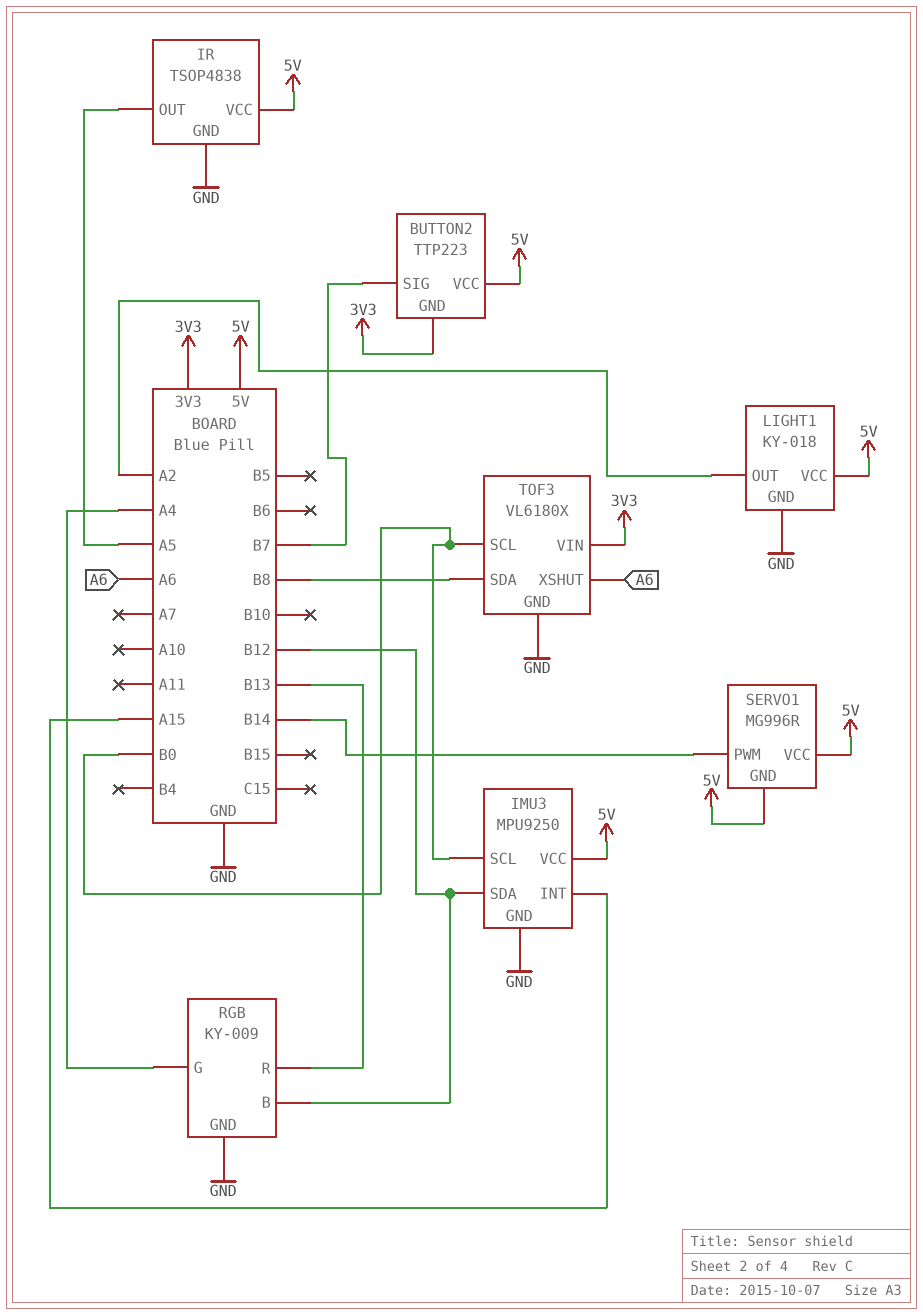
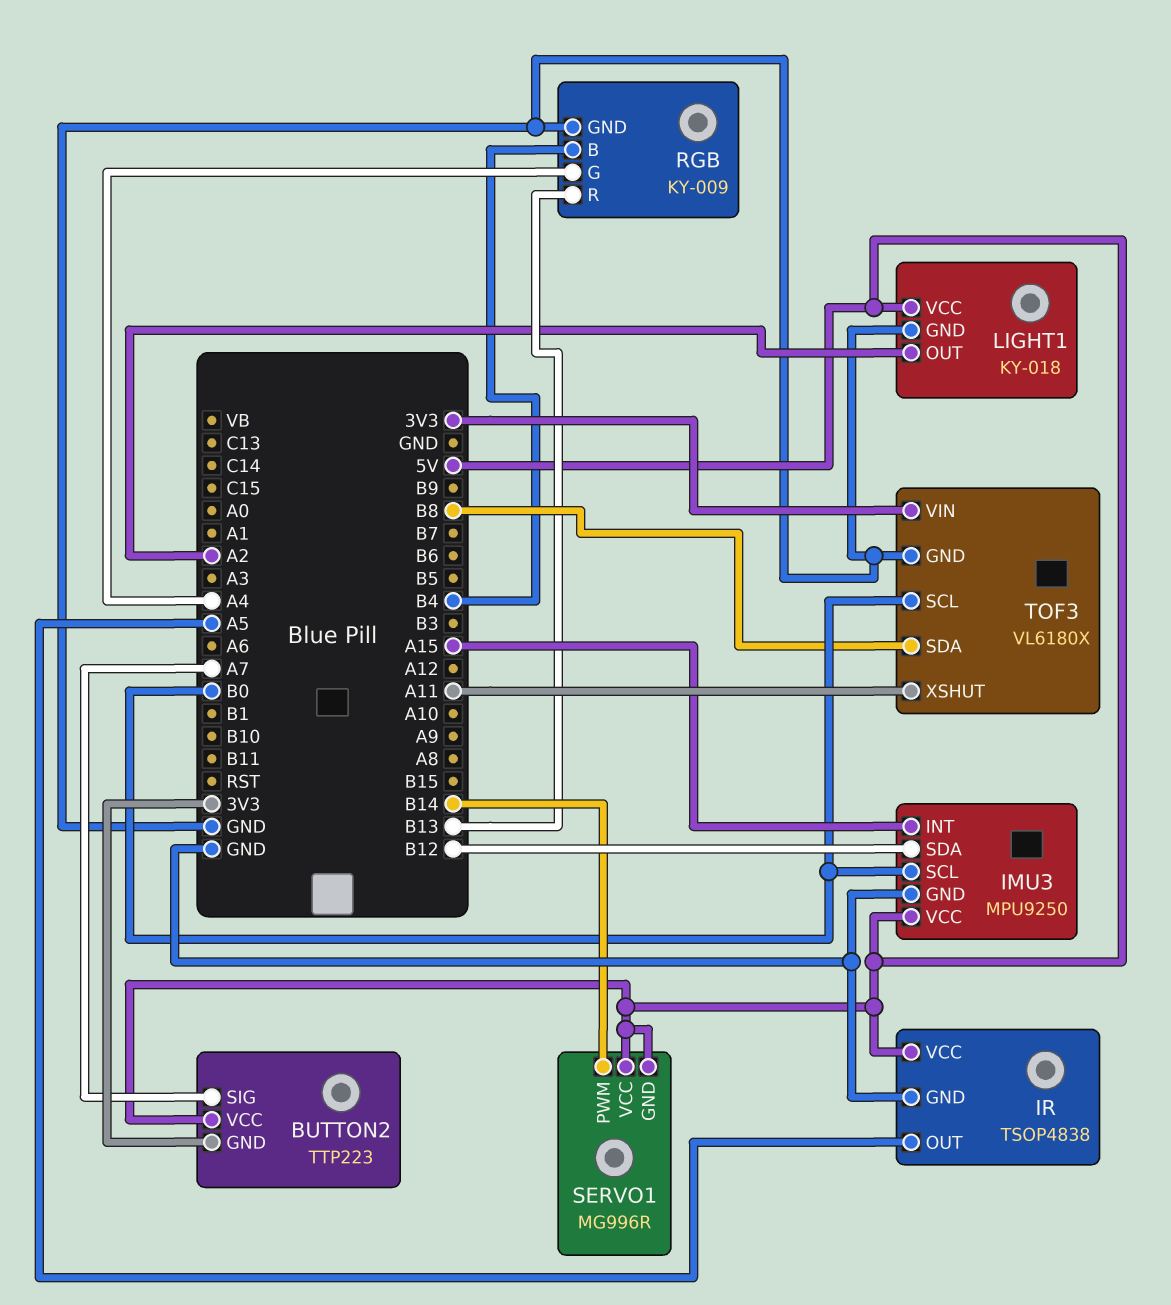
BUTTON2 pin SIG: B7 -> A7
RGB pin B: B12 -> B4
TOF3 pin XSHUT: A6 -> A11

